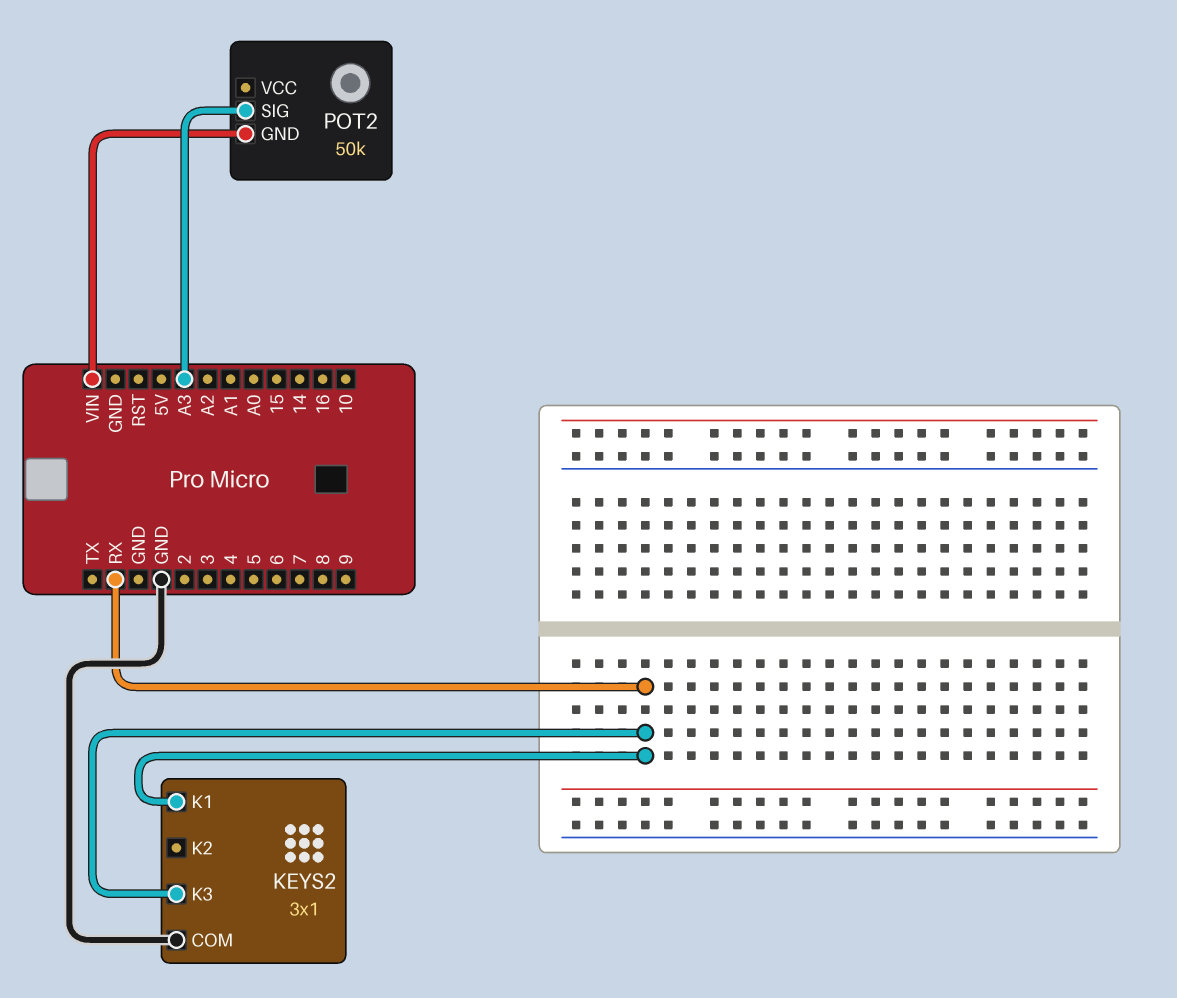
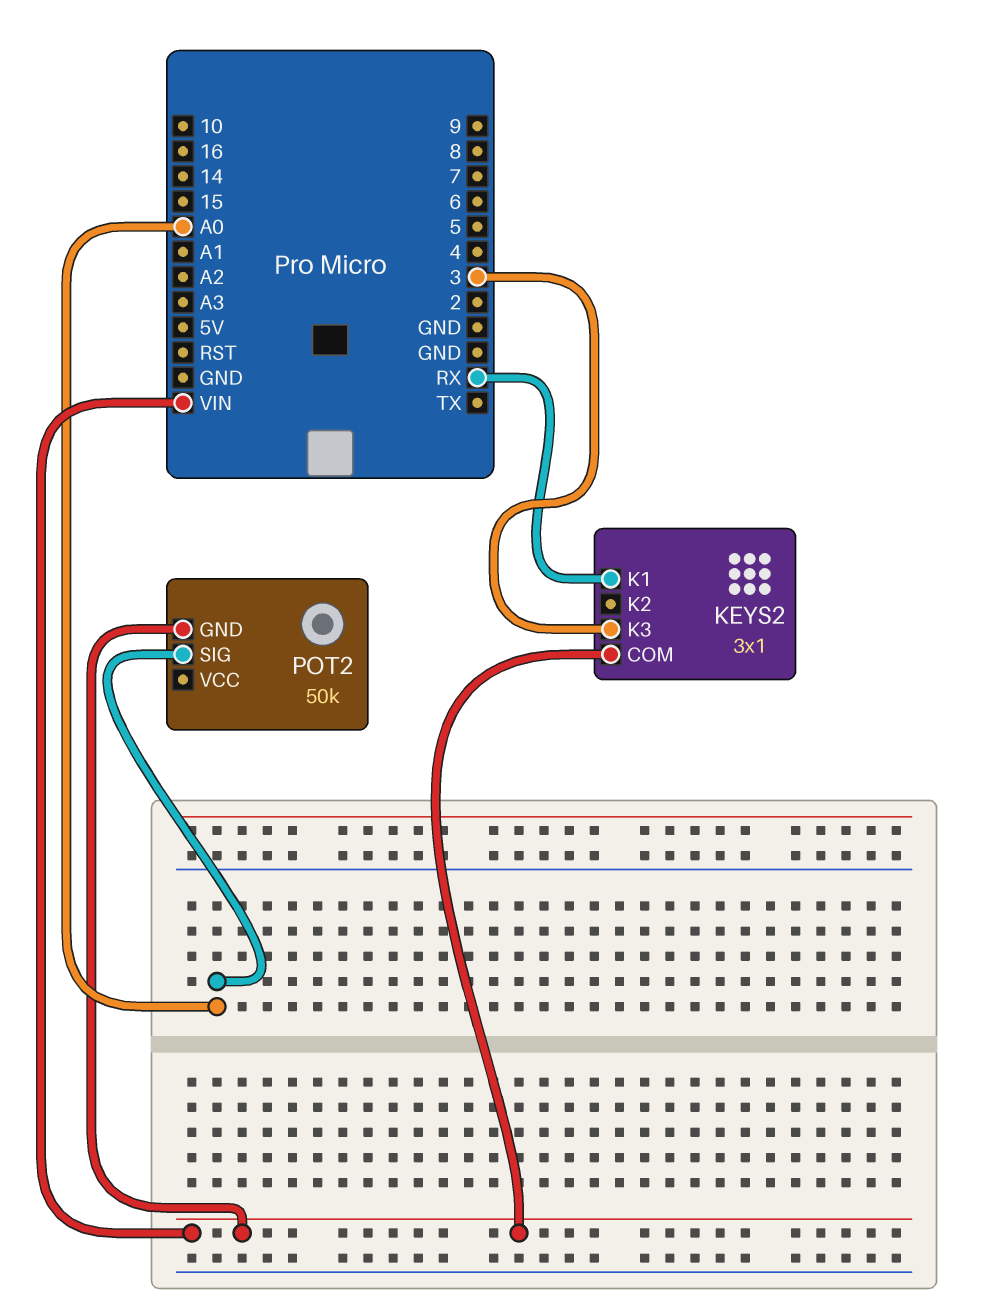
KEYS2 pin COM: GND -> VIN
KEYS2 pin K3: RX -> 3
POT2 pin SIG: A3 -> A0

